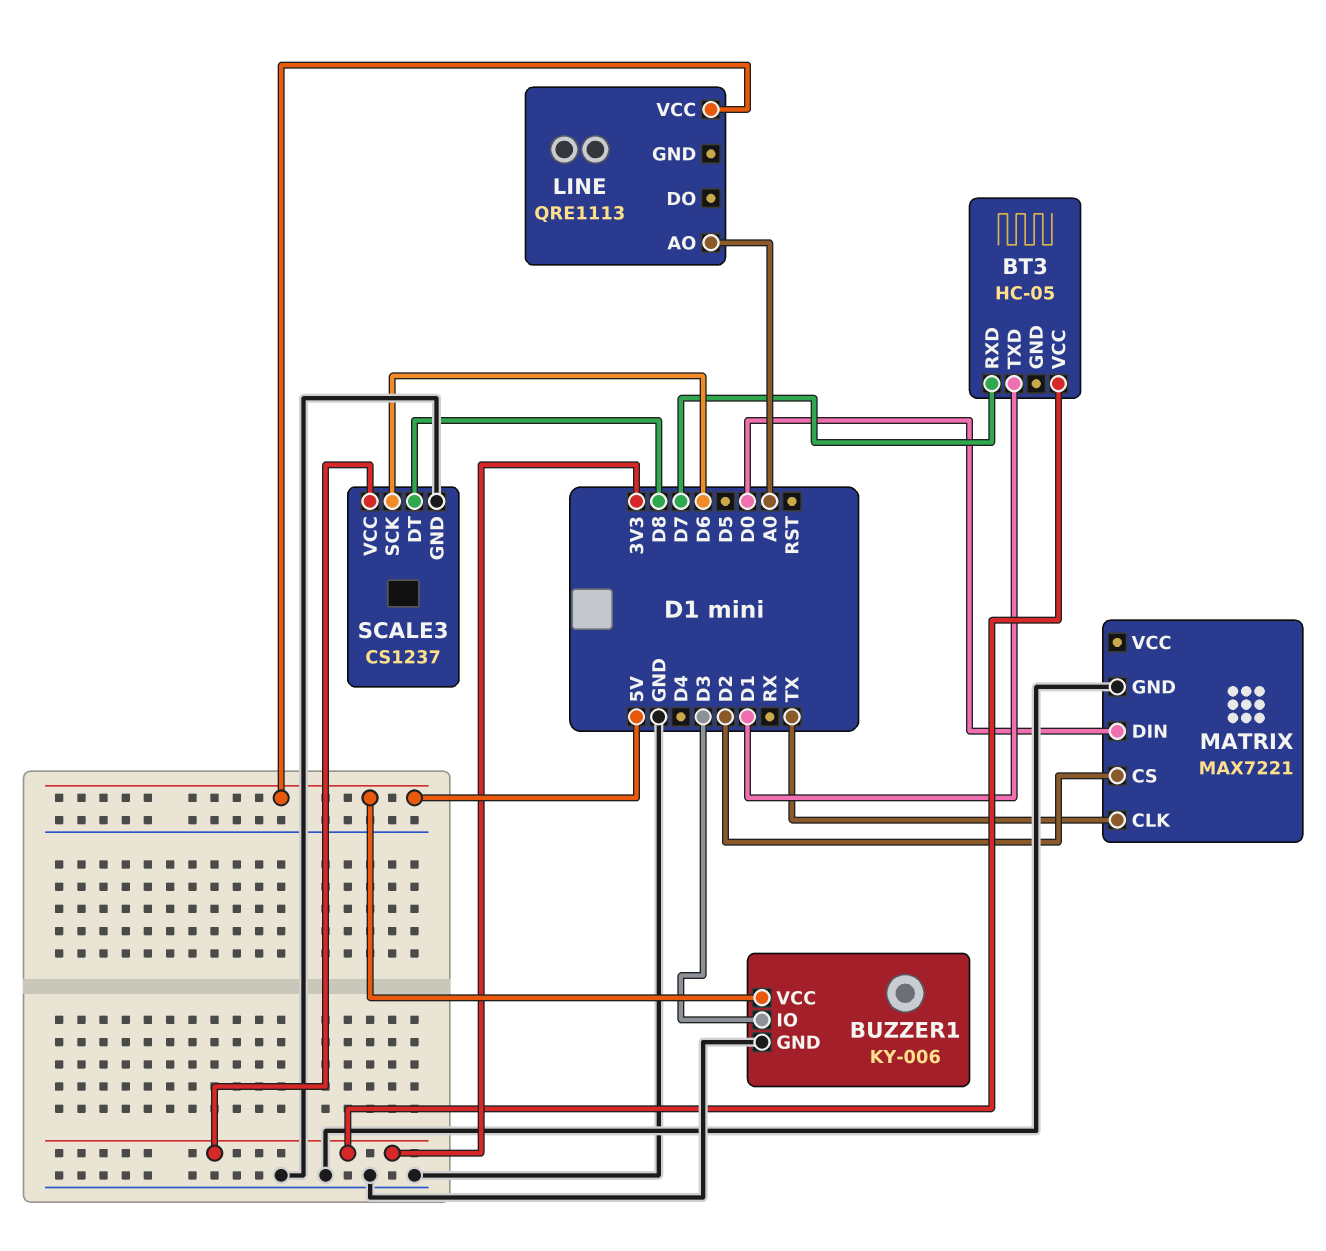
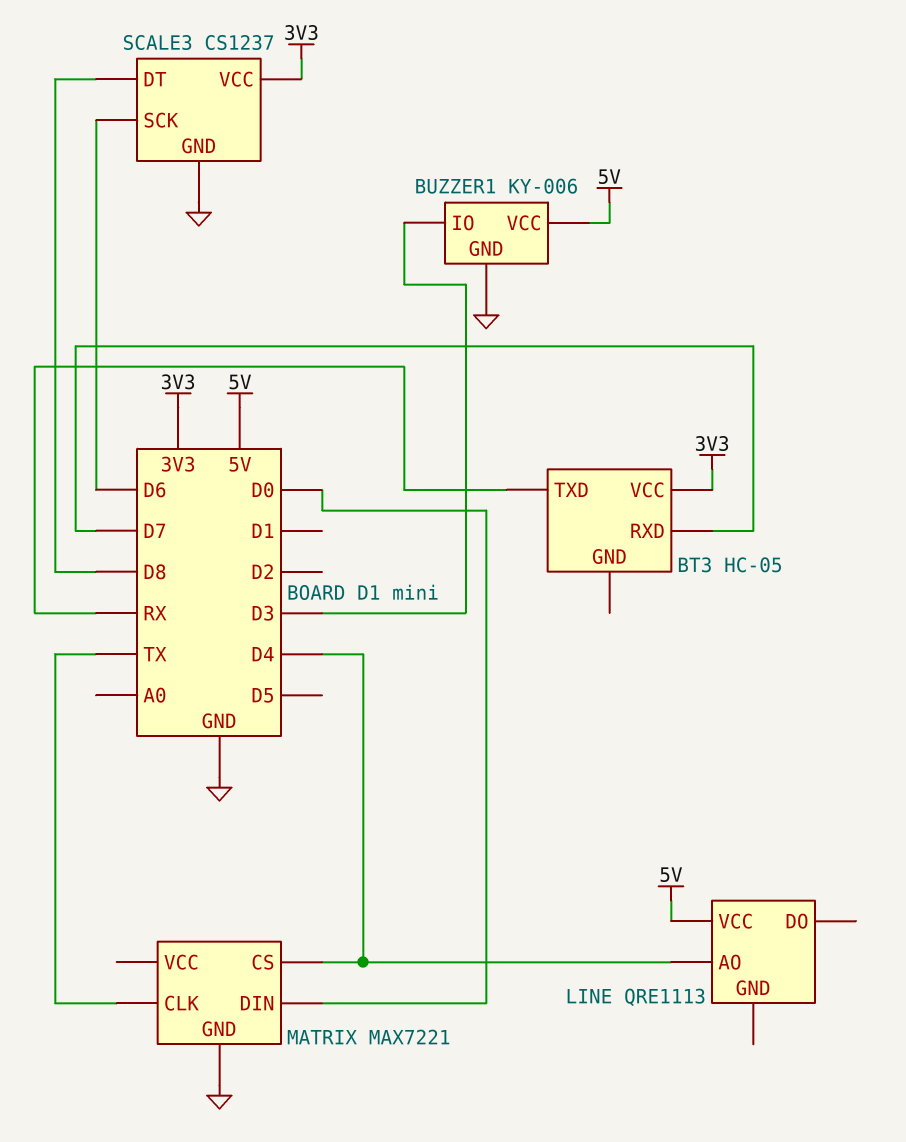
BT3 pin TXD: D1 -> RX
LINE pin AO: A0 -> D4
MATRIX pin CS: D2 -> D4

